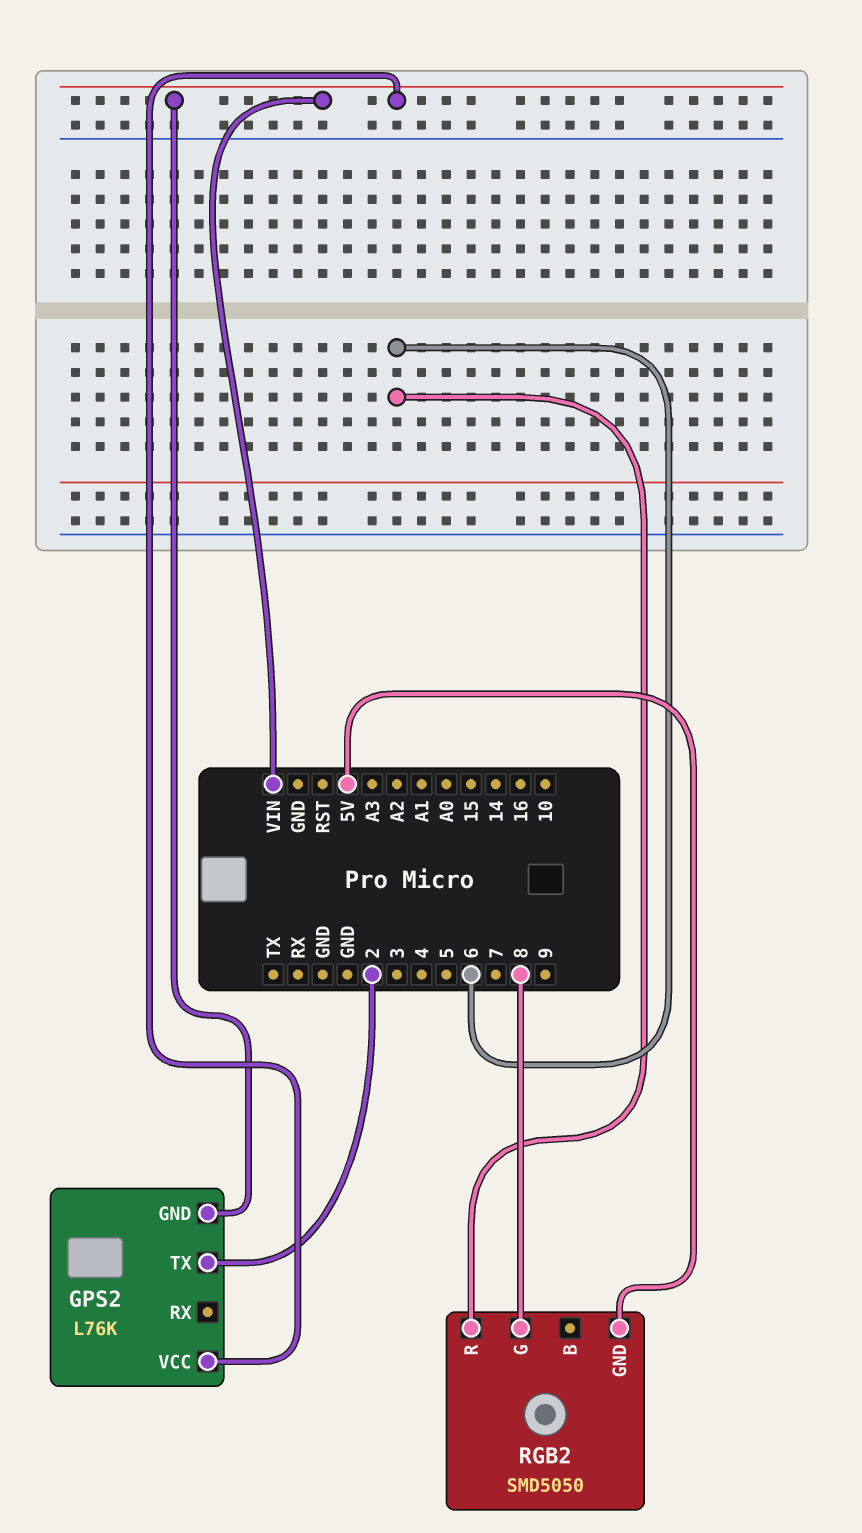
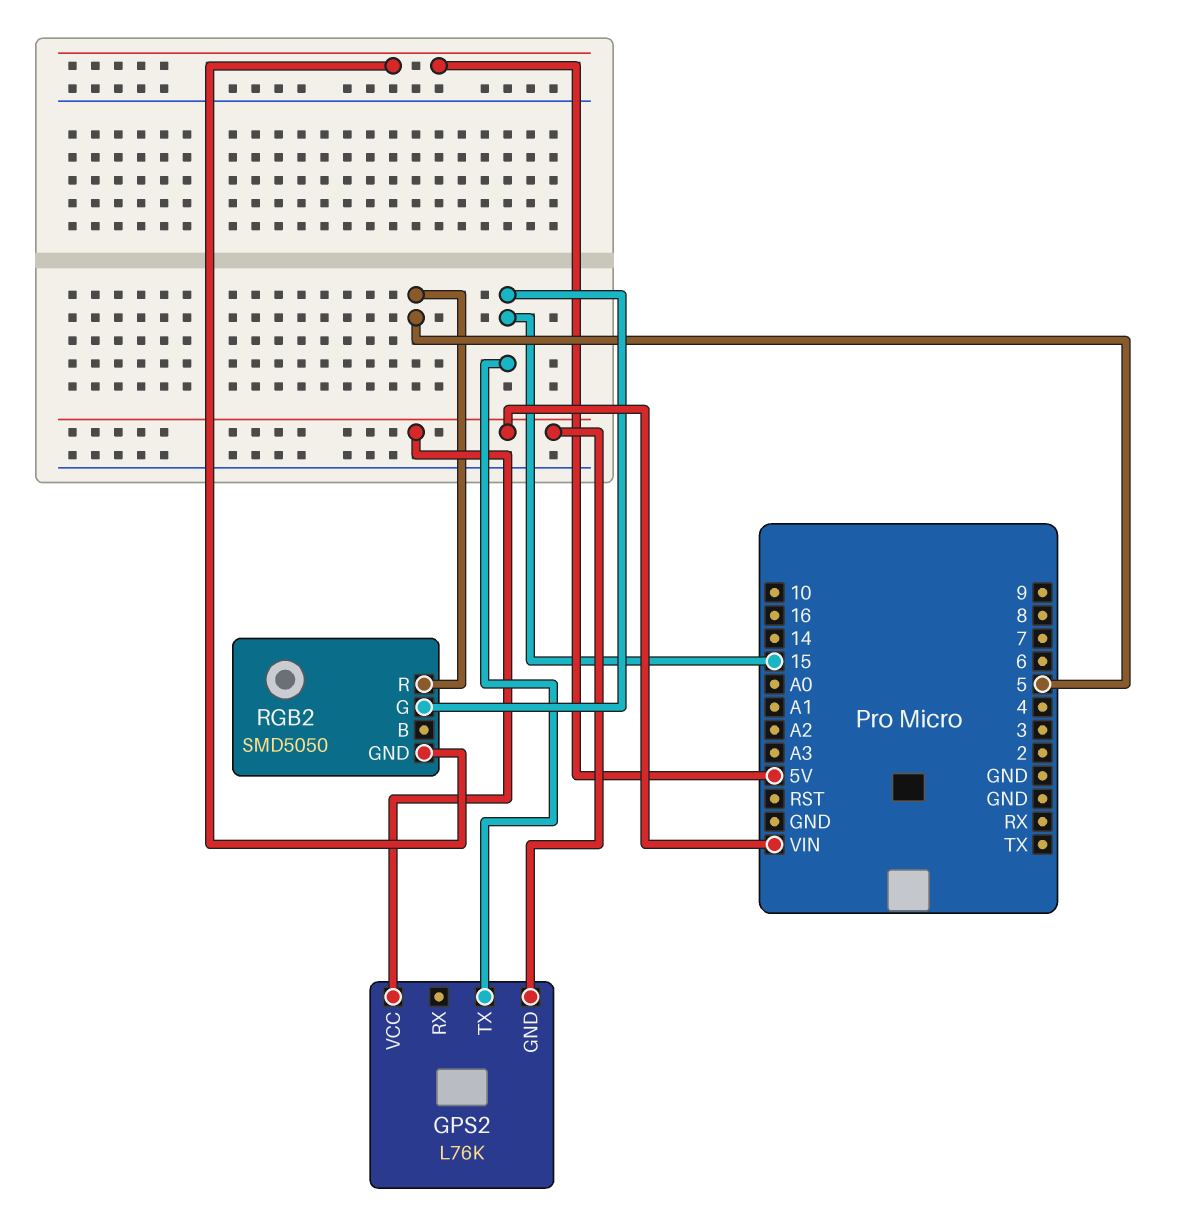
GPS2 pin TX: 2 -> 15
RGB2 pin G: 8 -> 15
RGB2 pin R: 6 -> 5

